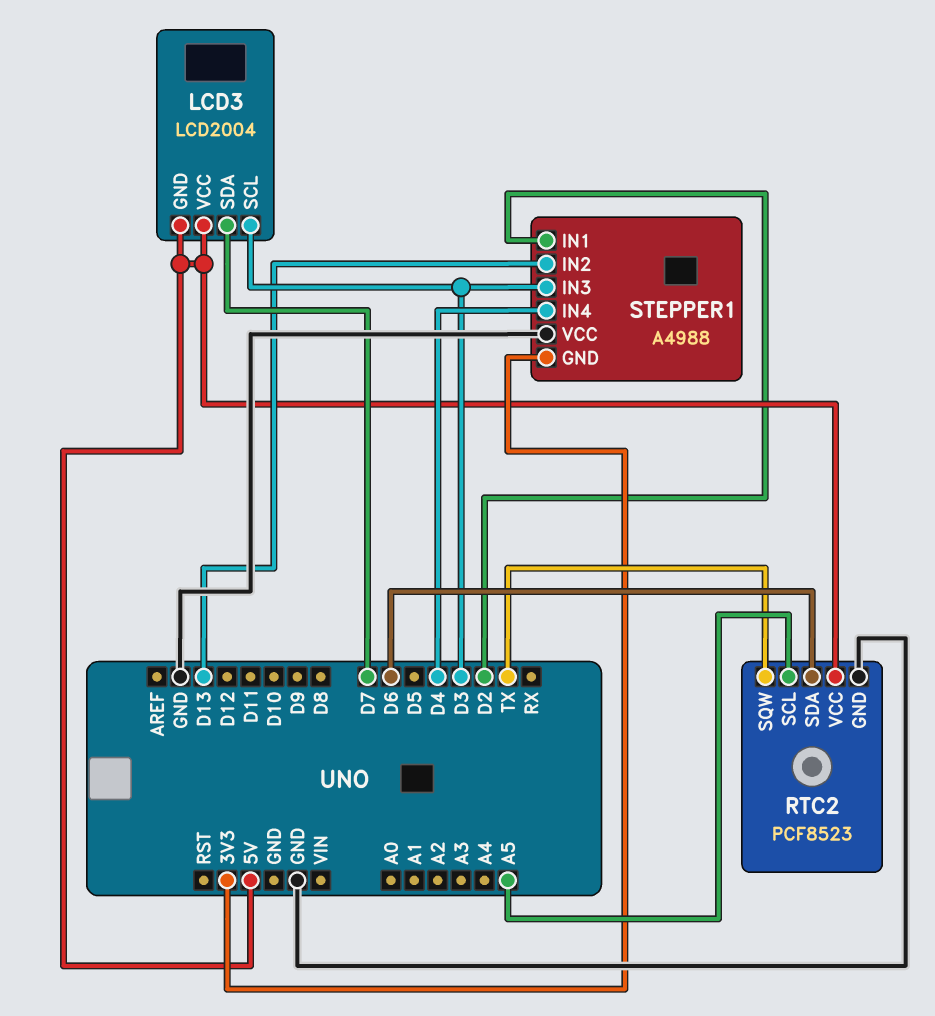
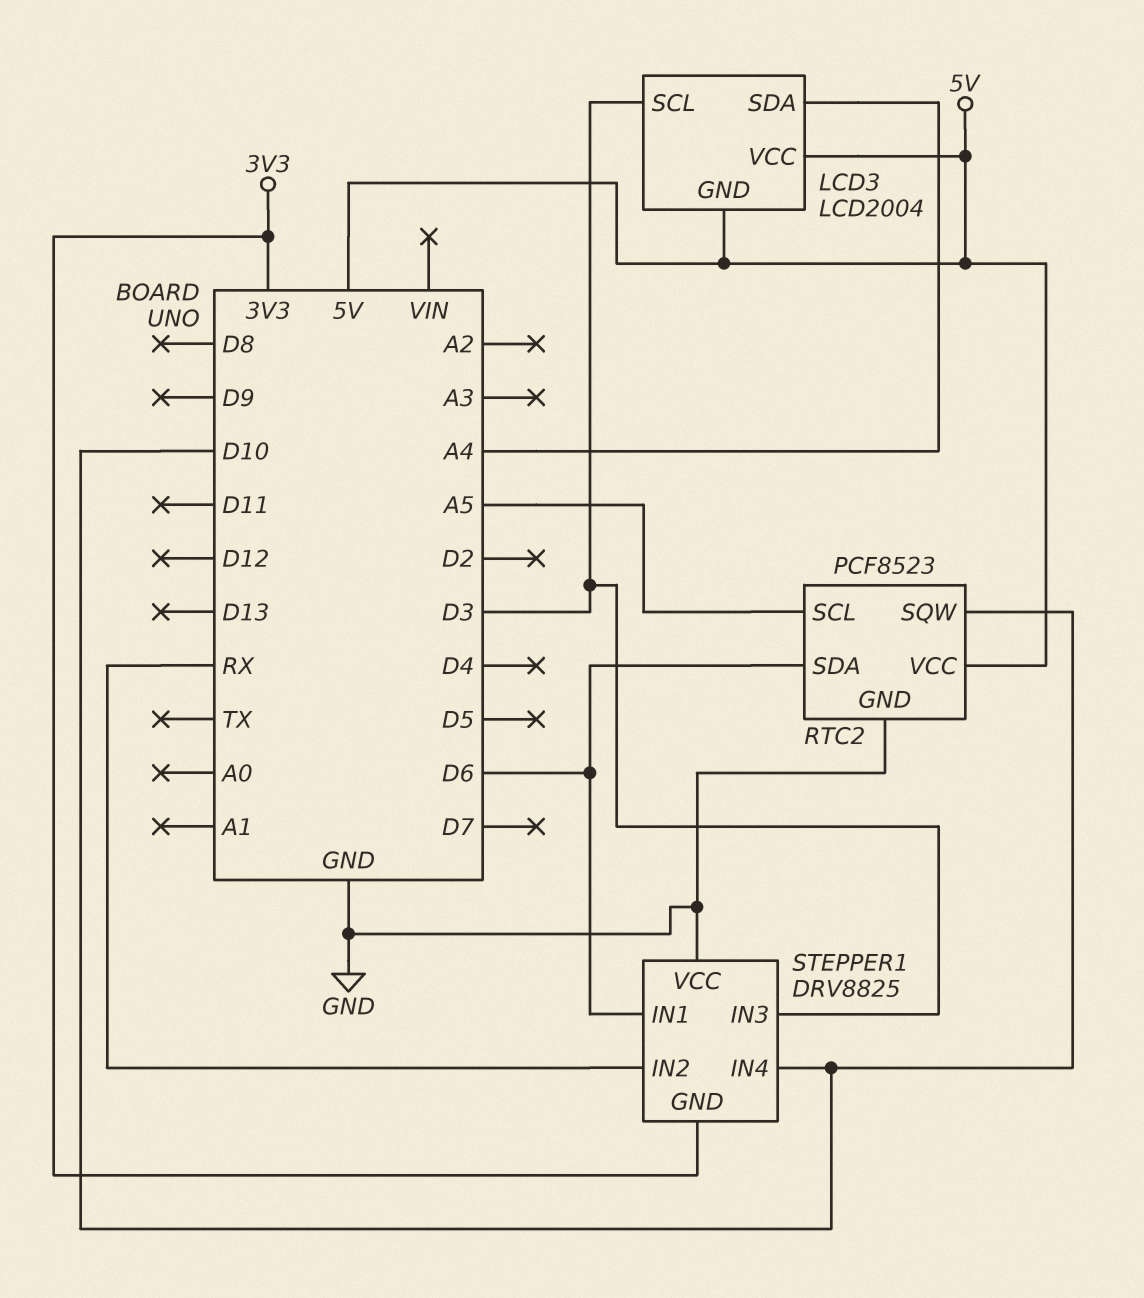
LCD3 pin SDA: D7 -> A4
RTC2 pin SQW: TX -> D10
STEPPER1: A4988 -> DRV8825
STEPPER1 pin IN1: D2 -> D6
STEPPER1 pin IN2: D13 -> RX
STEPPER1 pin IN4: D4 -> D10

